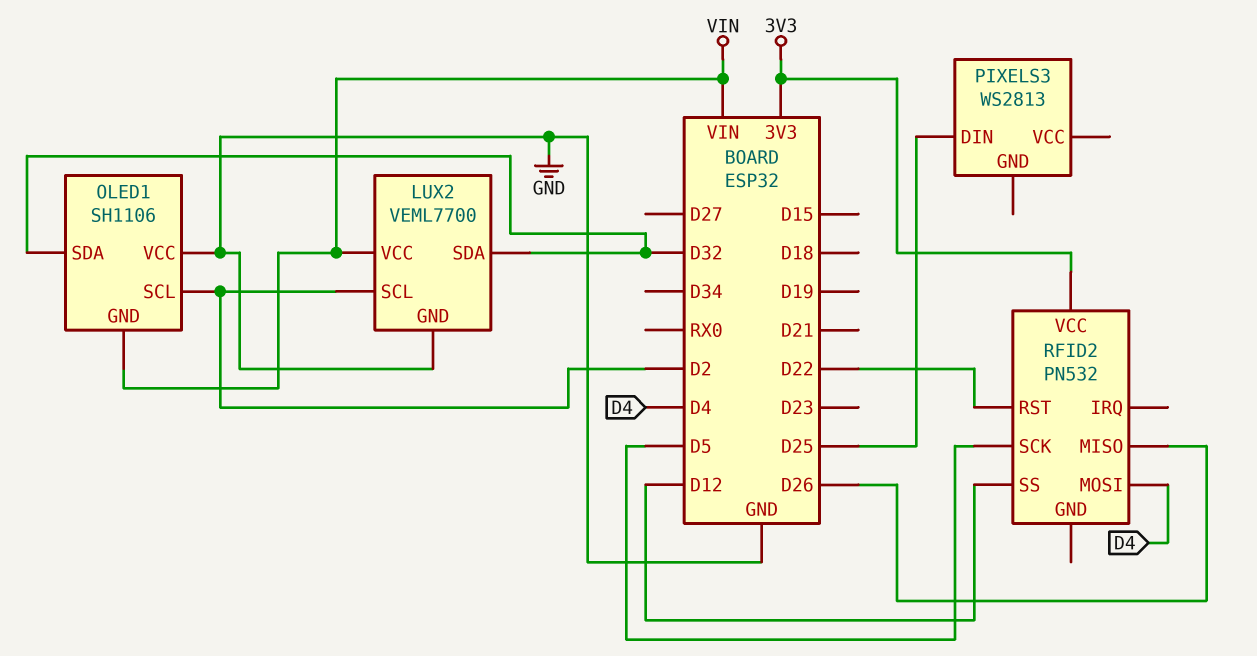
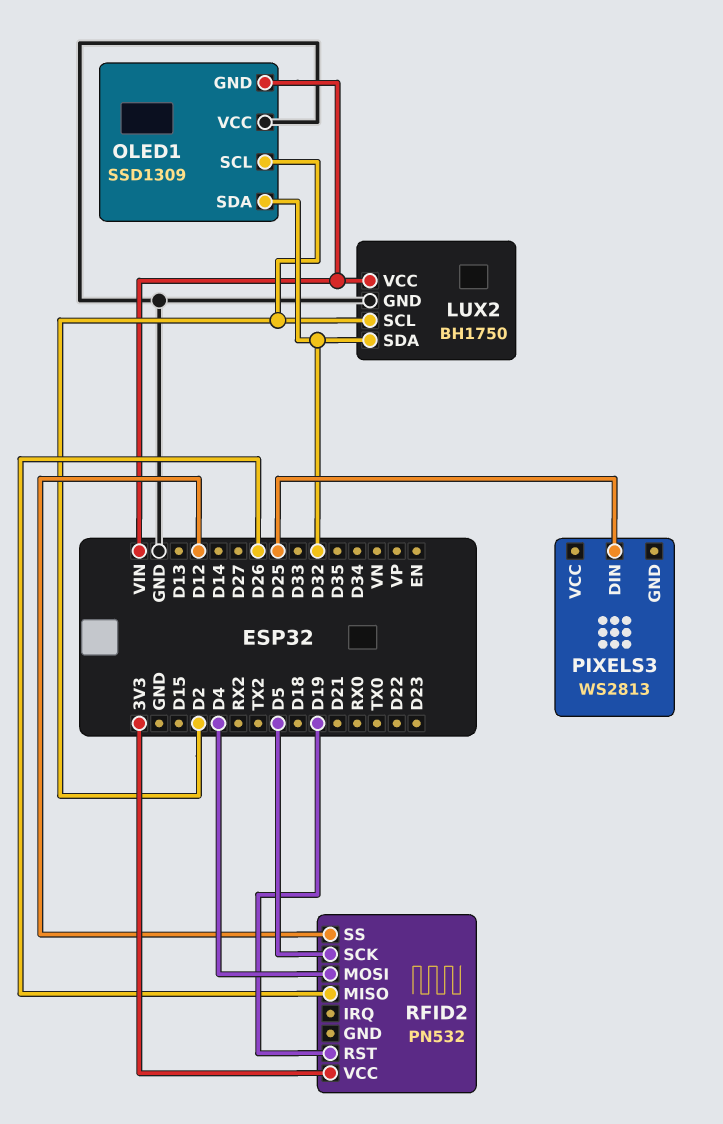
LUX2: VEML7700 -> BH1750
OLED1: SH1106 -> SSD1309
RFID2 pin RST: D22 -> D19

